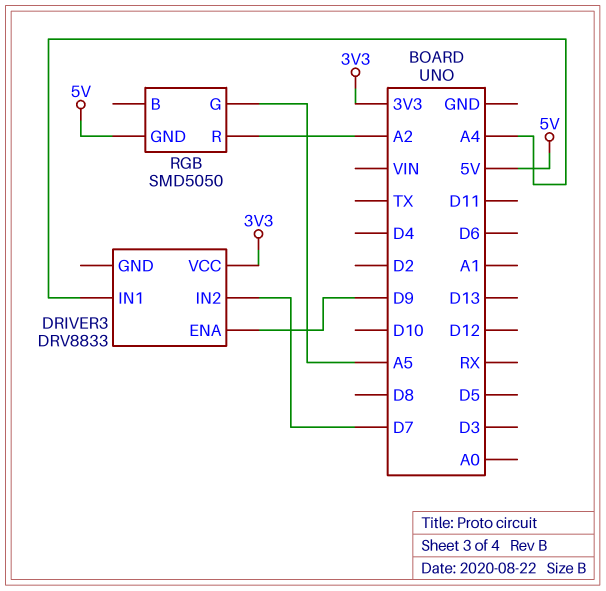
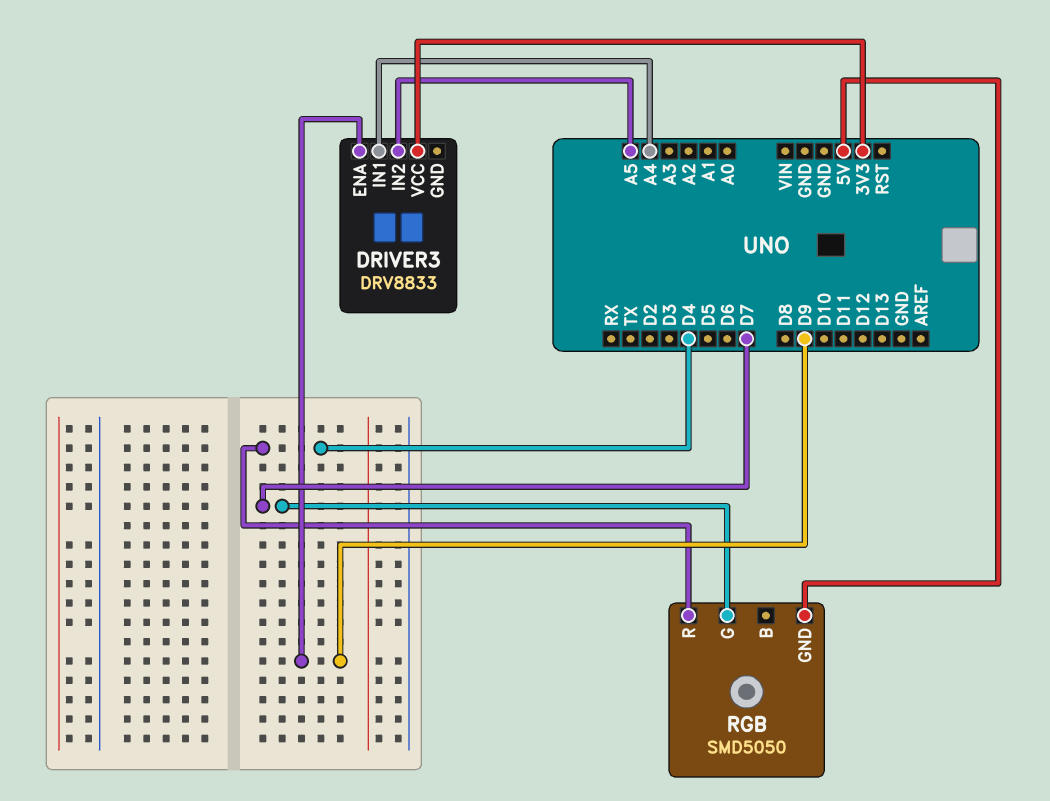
DRIVER3 pin IN2: D7 -> A5
RGB pin G: A5 -> D7
RGB pin R: A2 -> D4

